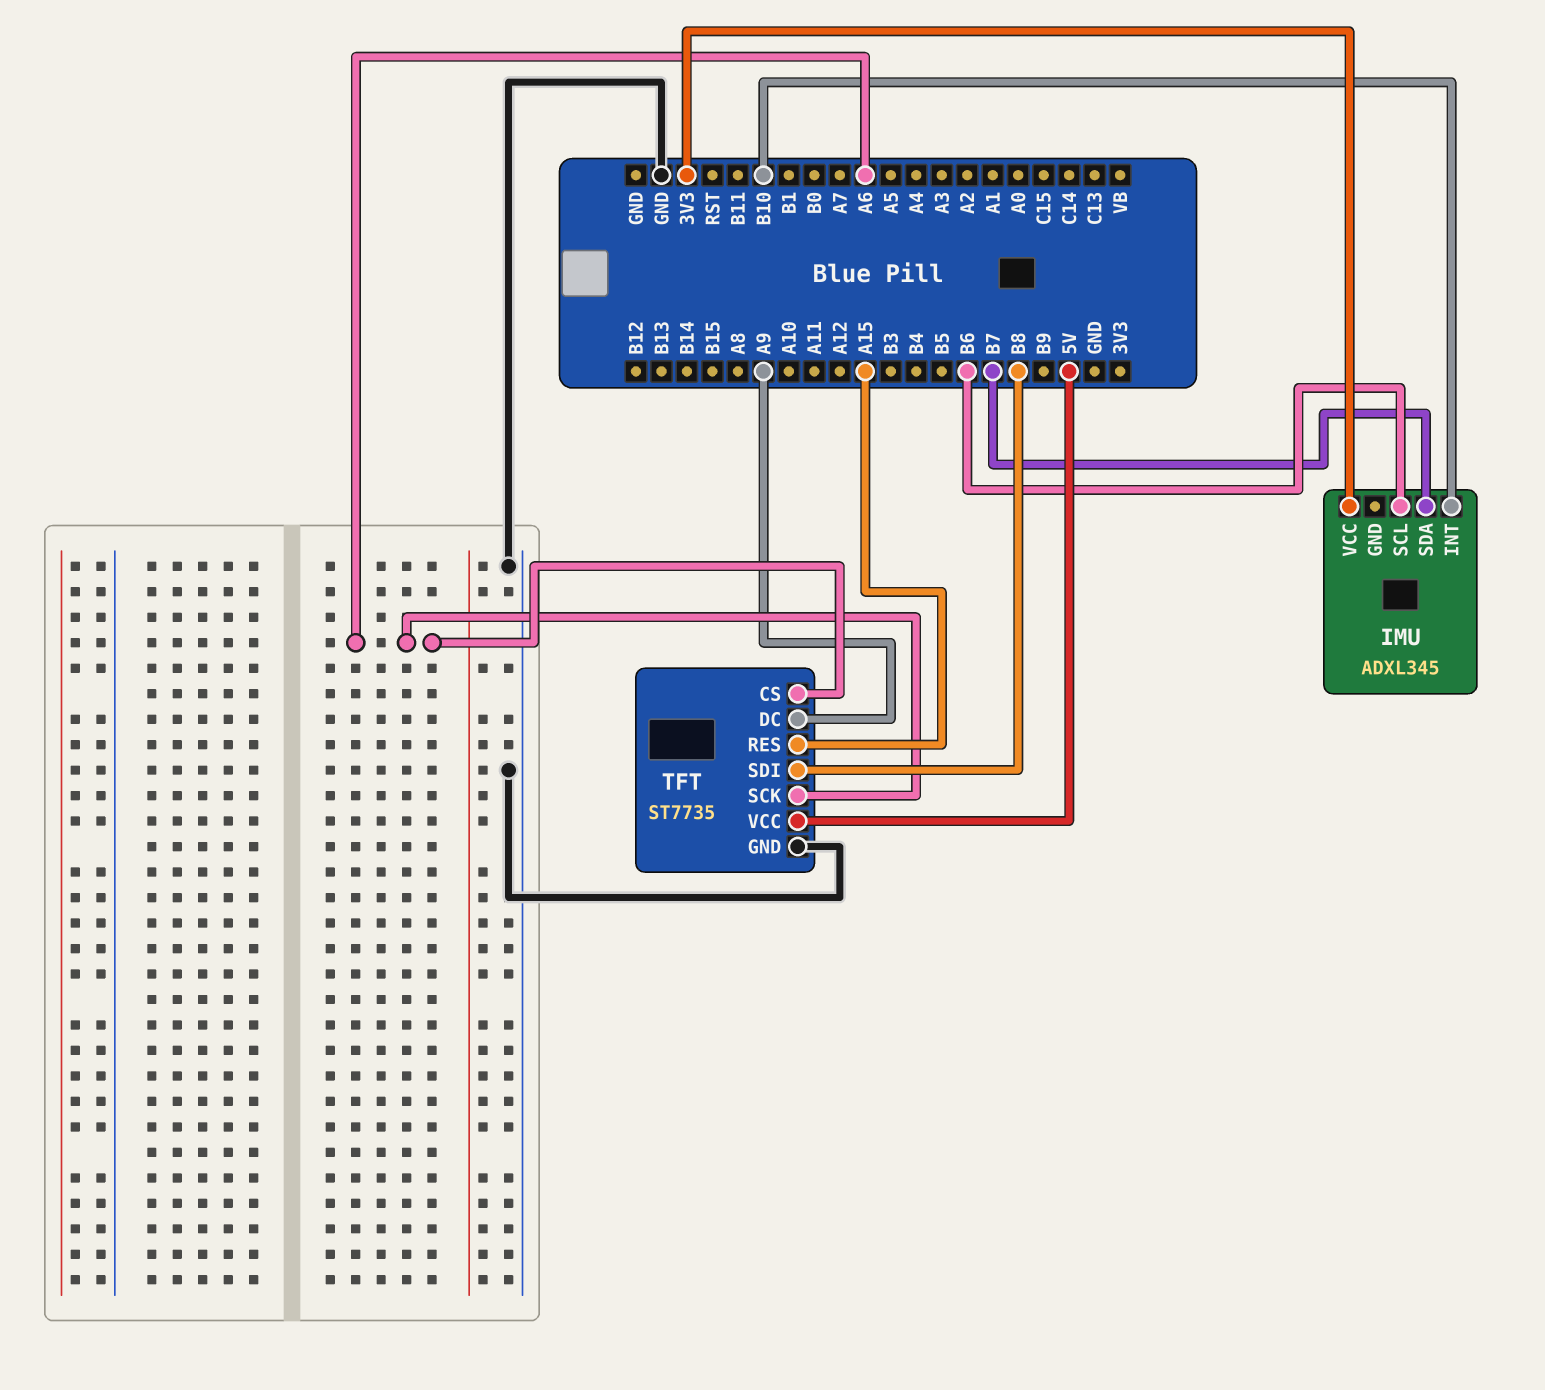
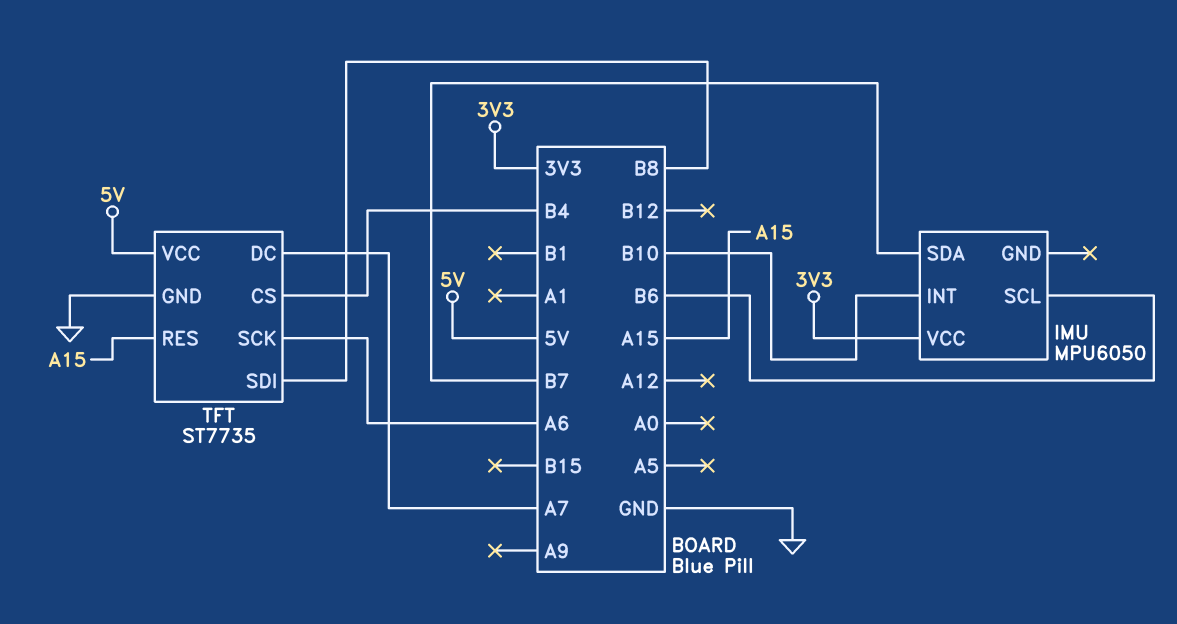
IMU: ADXL345 -> MPU6050
TFT pin CS: A6 -> B4
TFT pin DC: A9 -> A7

